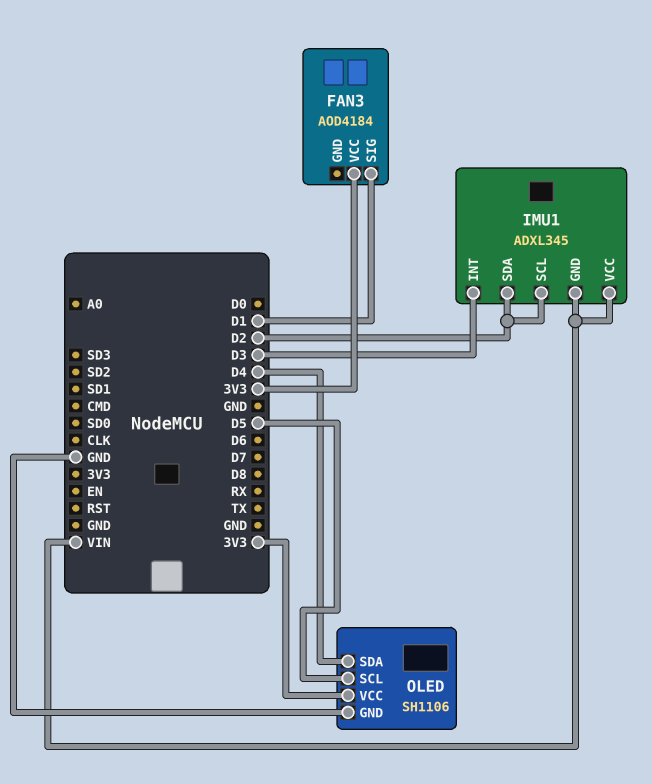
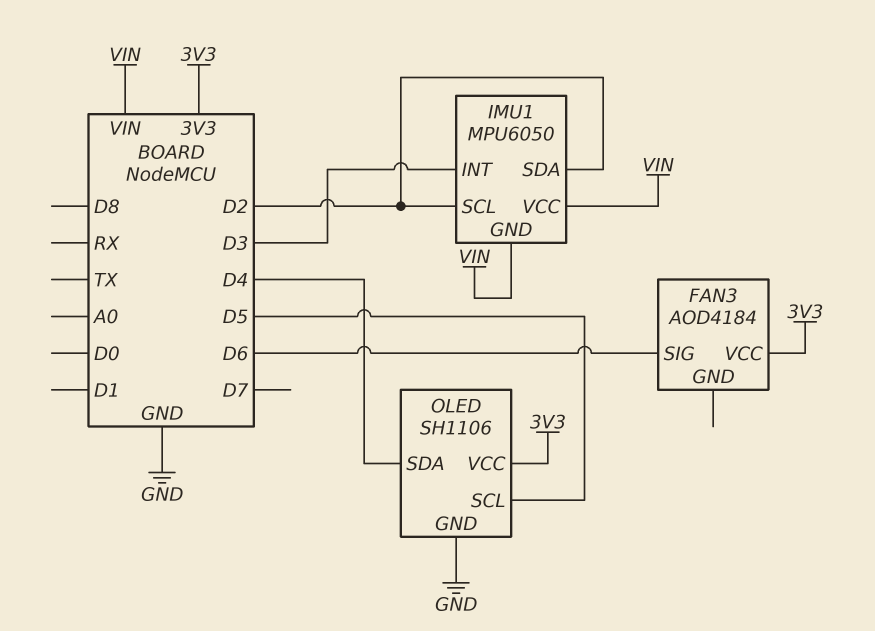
FAN3 pin SIG: D1 -> D6
IMU1: ADXL345 -> MPU6050

